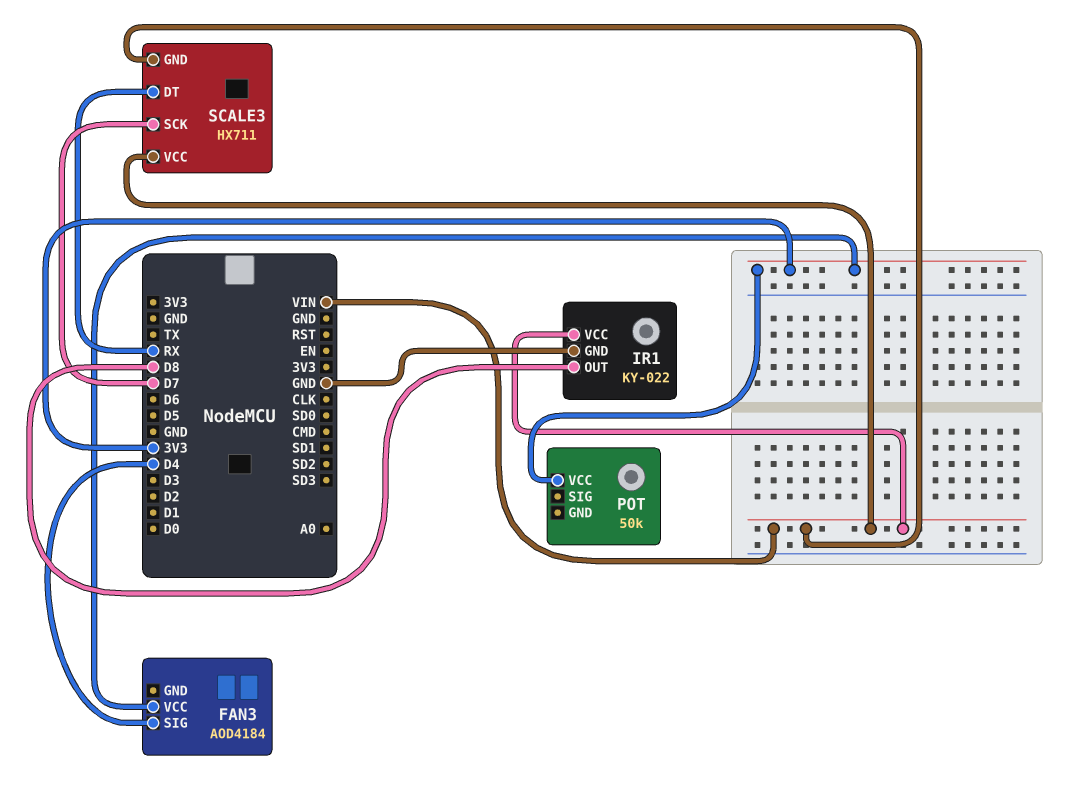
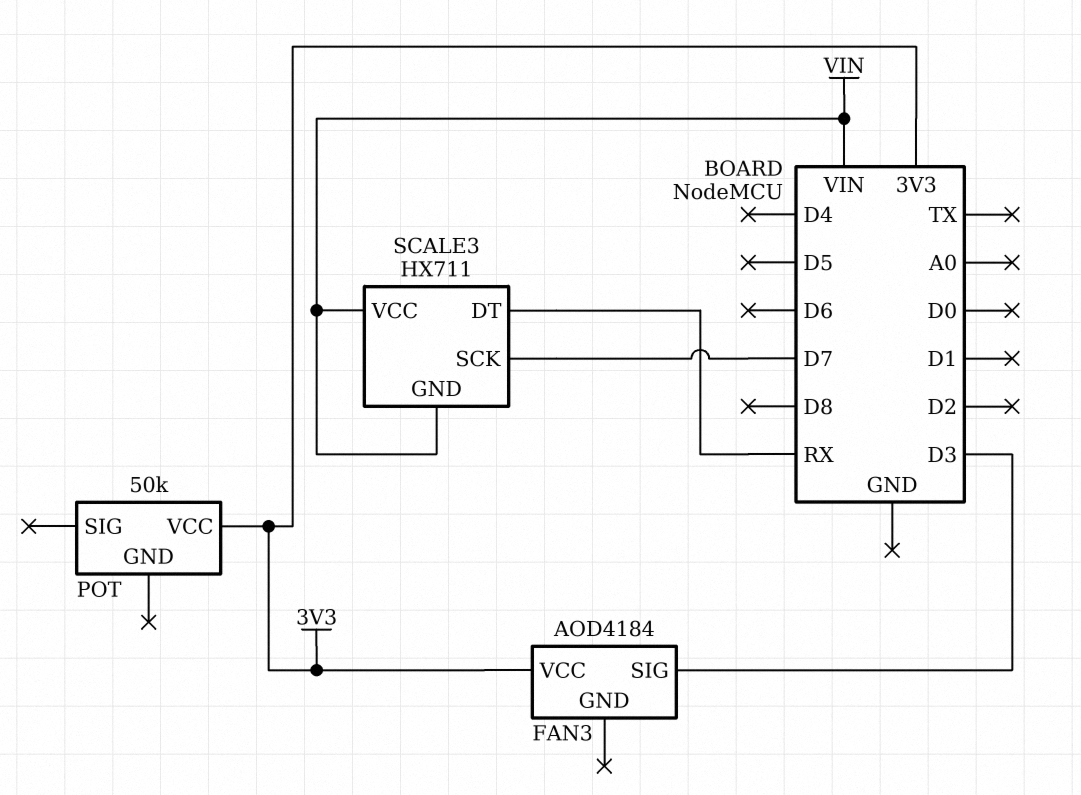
FAN3 pin SIG: D4 -> D3
IR1: KY-022 -> none
IR1 pin GND: GND -> none
IR1 pin OUT: D8 -> none
IR1 pin VCC: VIN -> none

